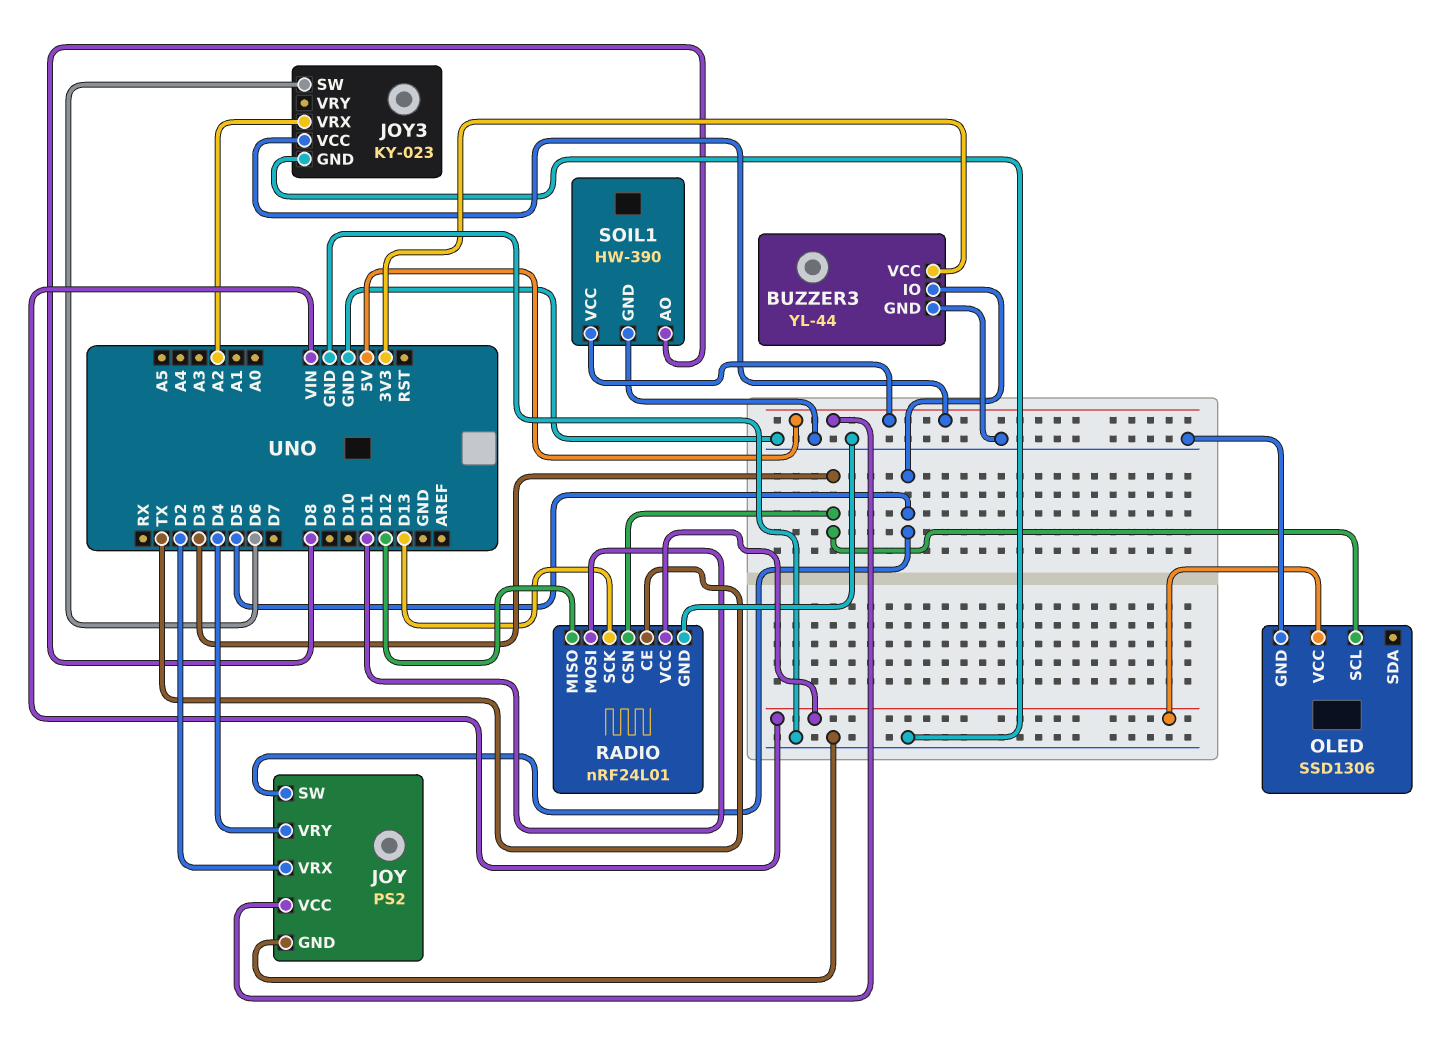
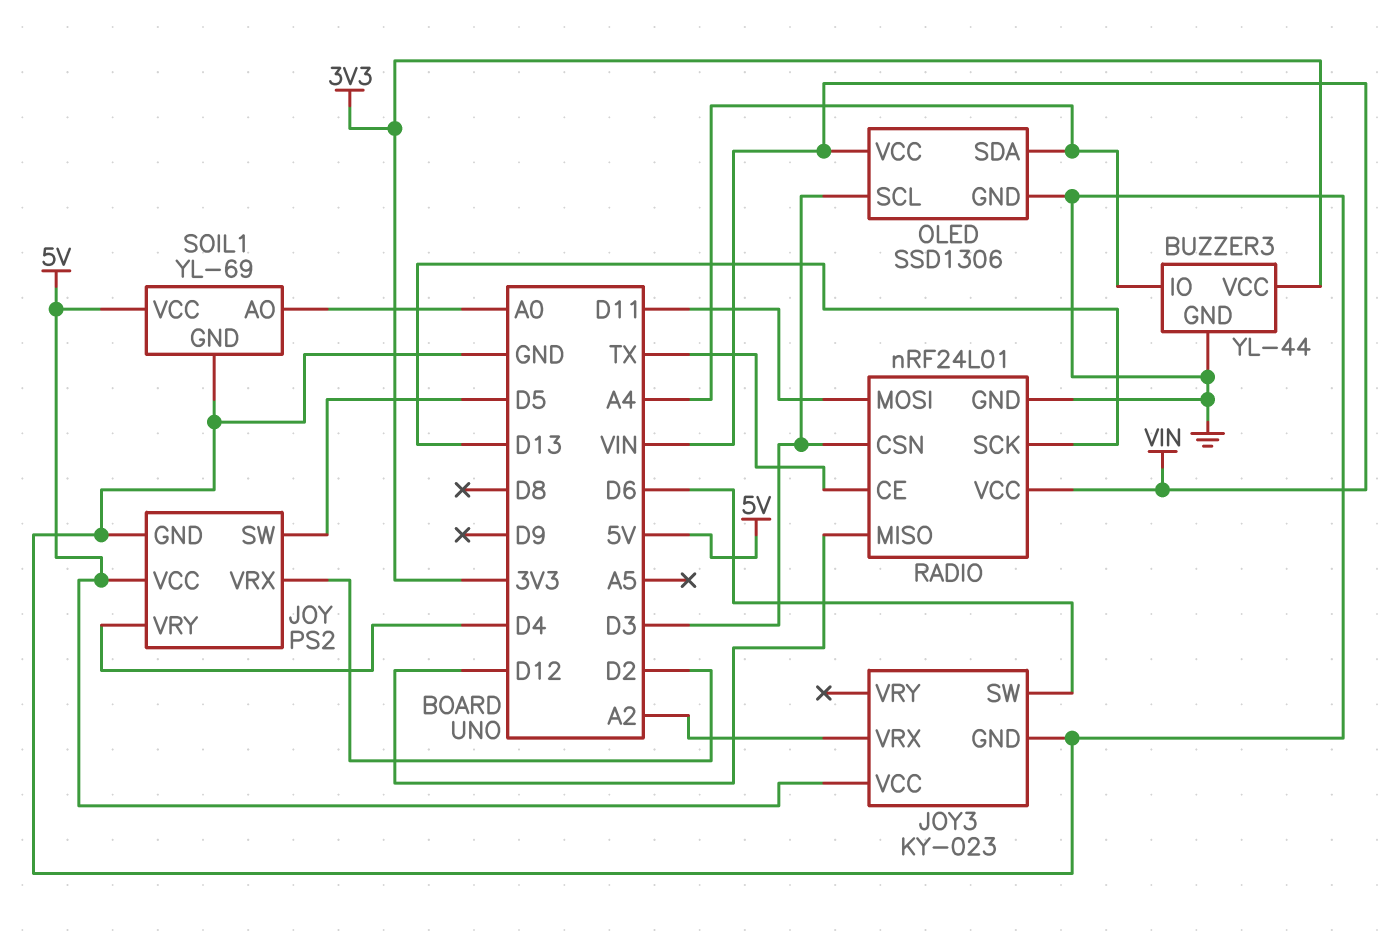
BUZZER3 pin IO: D5 -> A4
OLED pin SDA: none -> A4
SOIL1: HW-390 -> YL-69
SOIL1 pin AO: D8 -> A0

